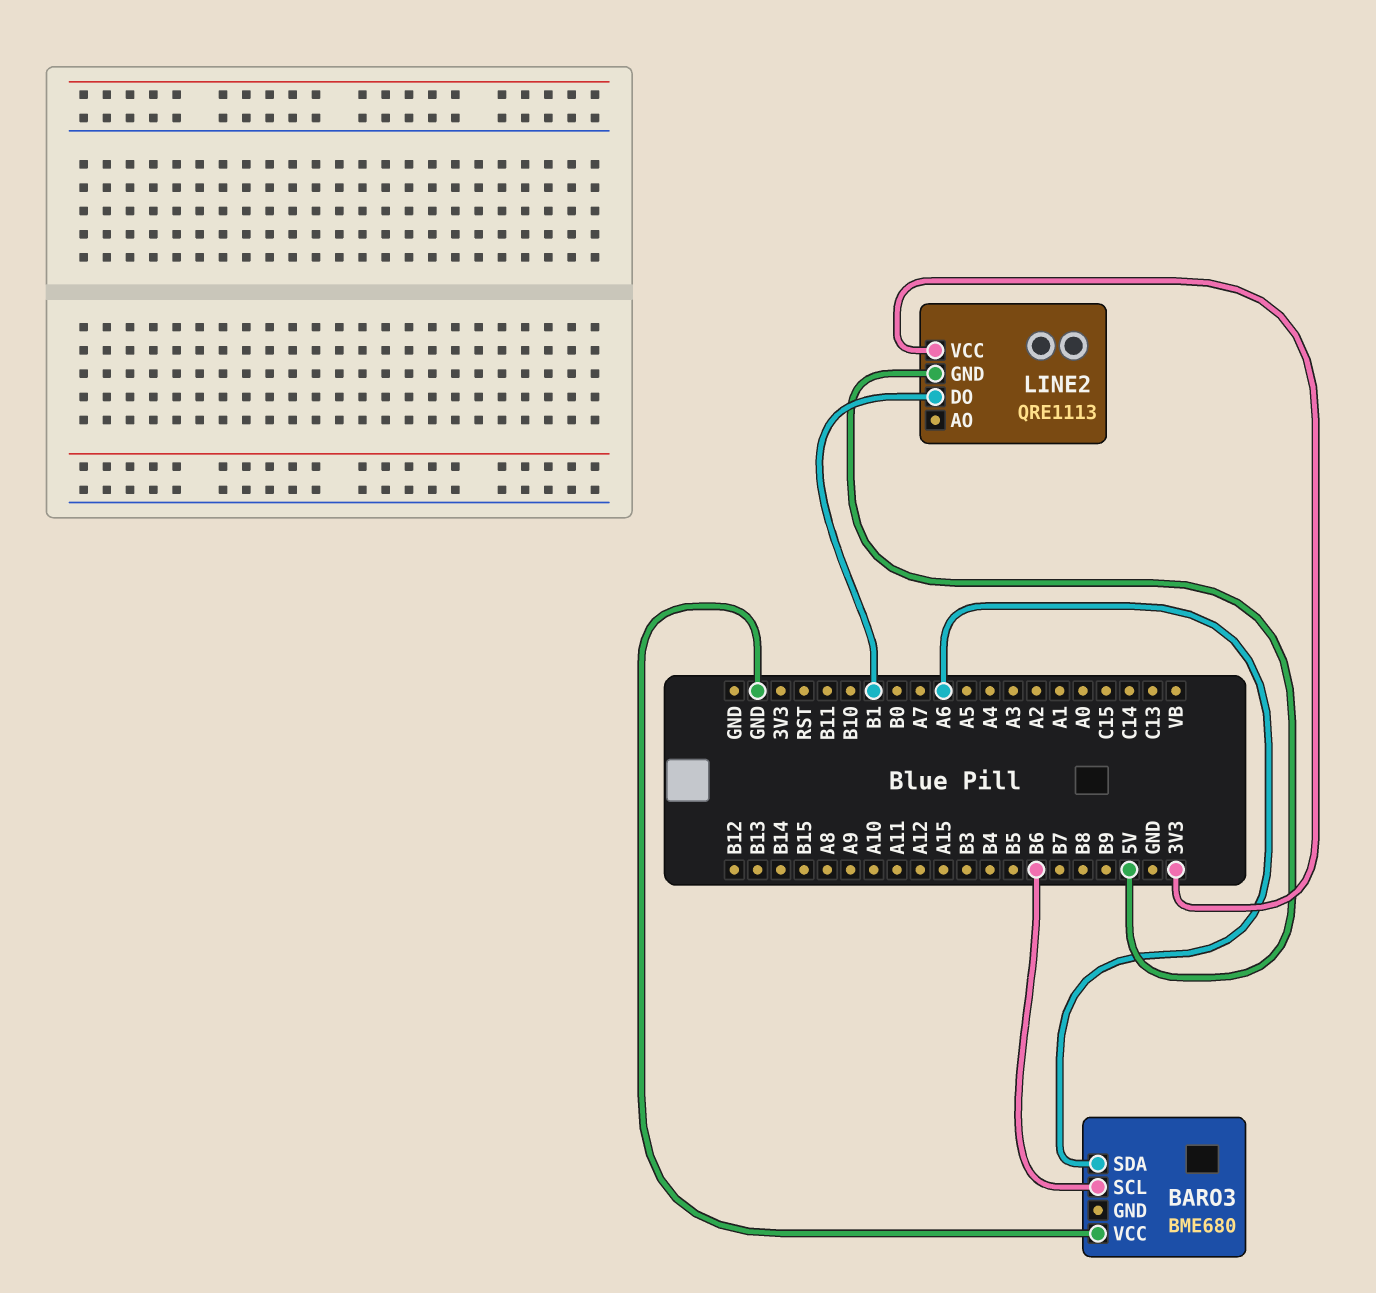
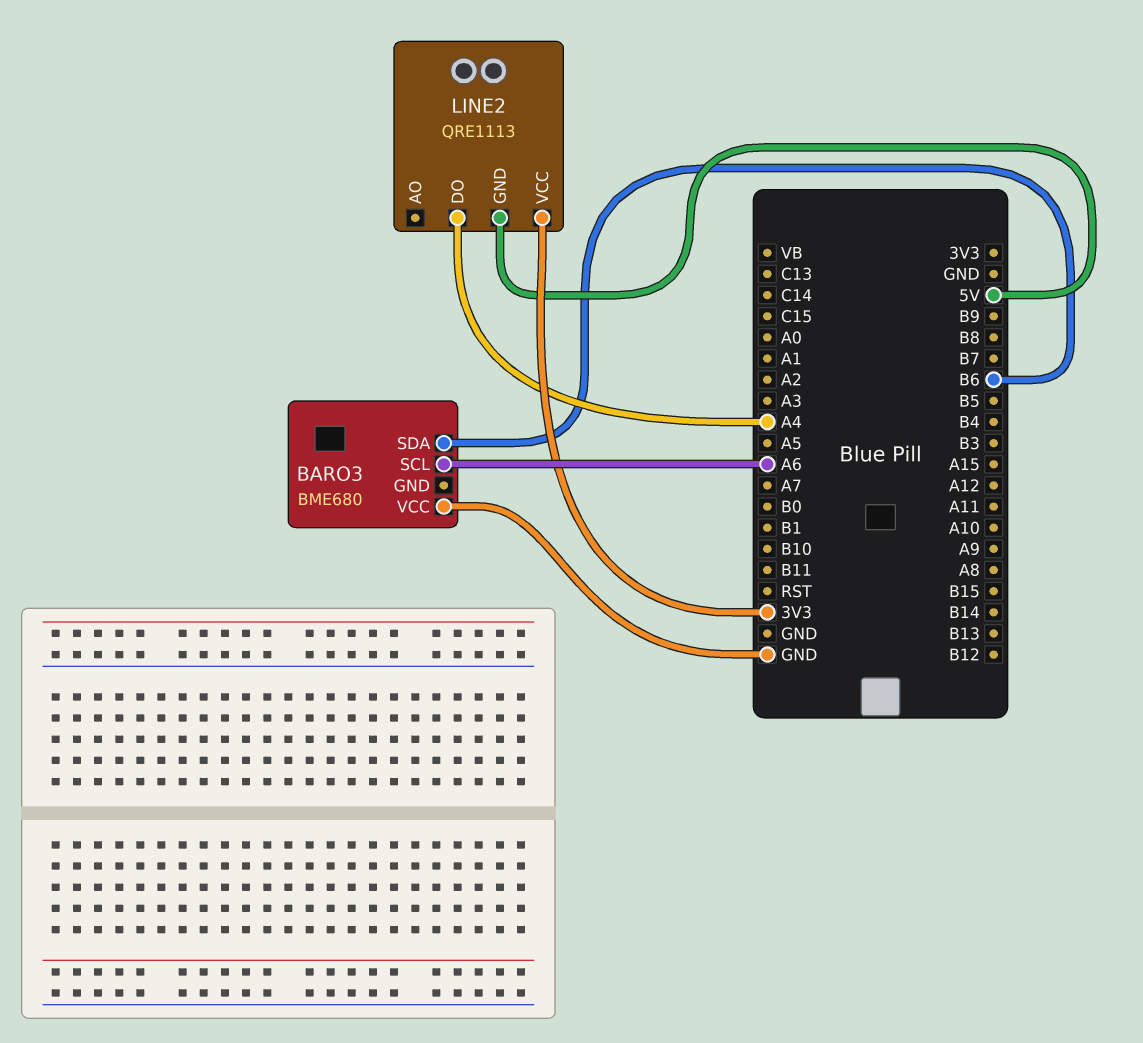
BARO3 pin SCL: B6 -> A6
BARO3 pin SDA: A6 -> B6
LINE2 pin DO: B1 -> A4

